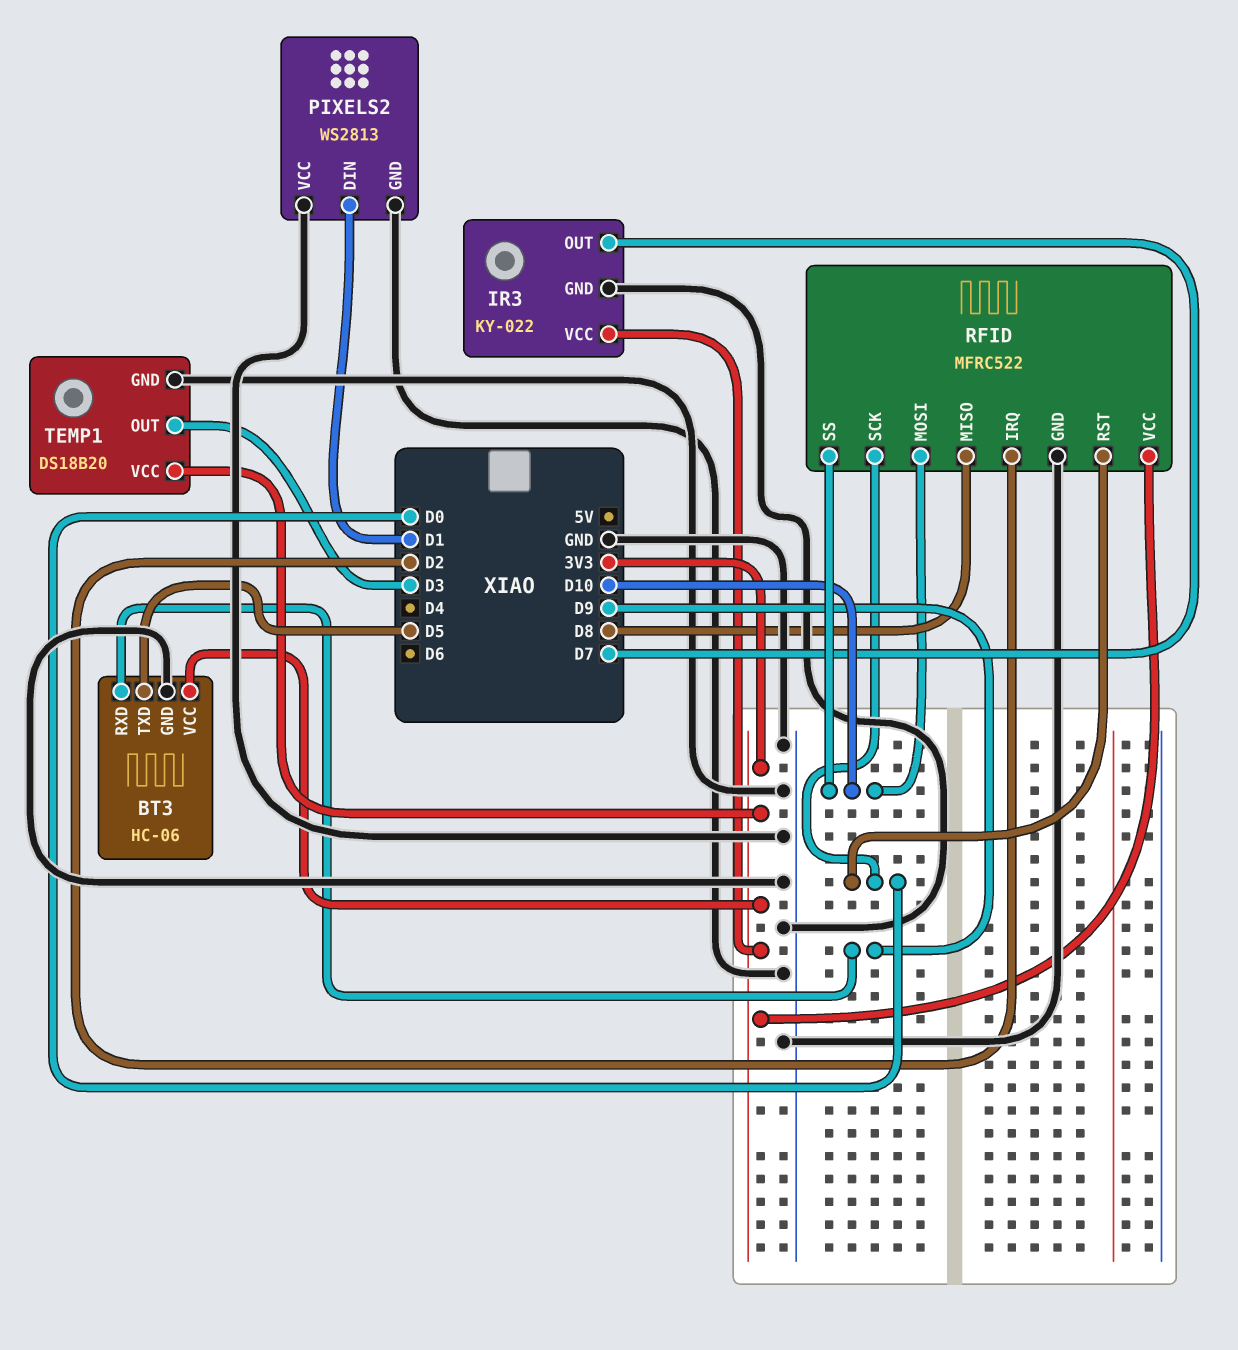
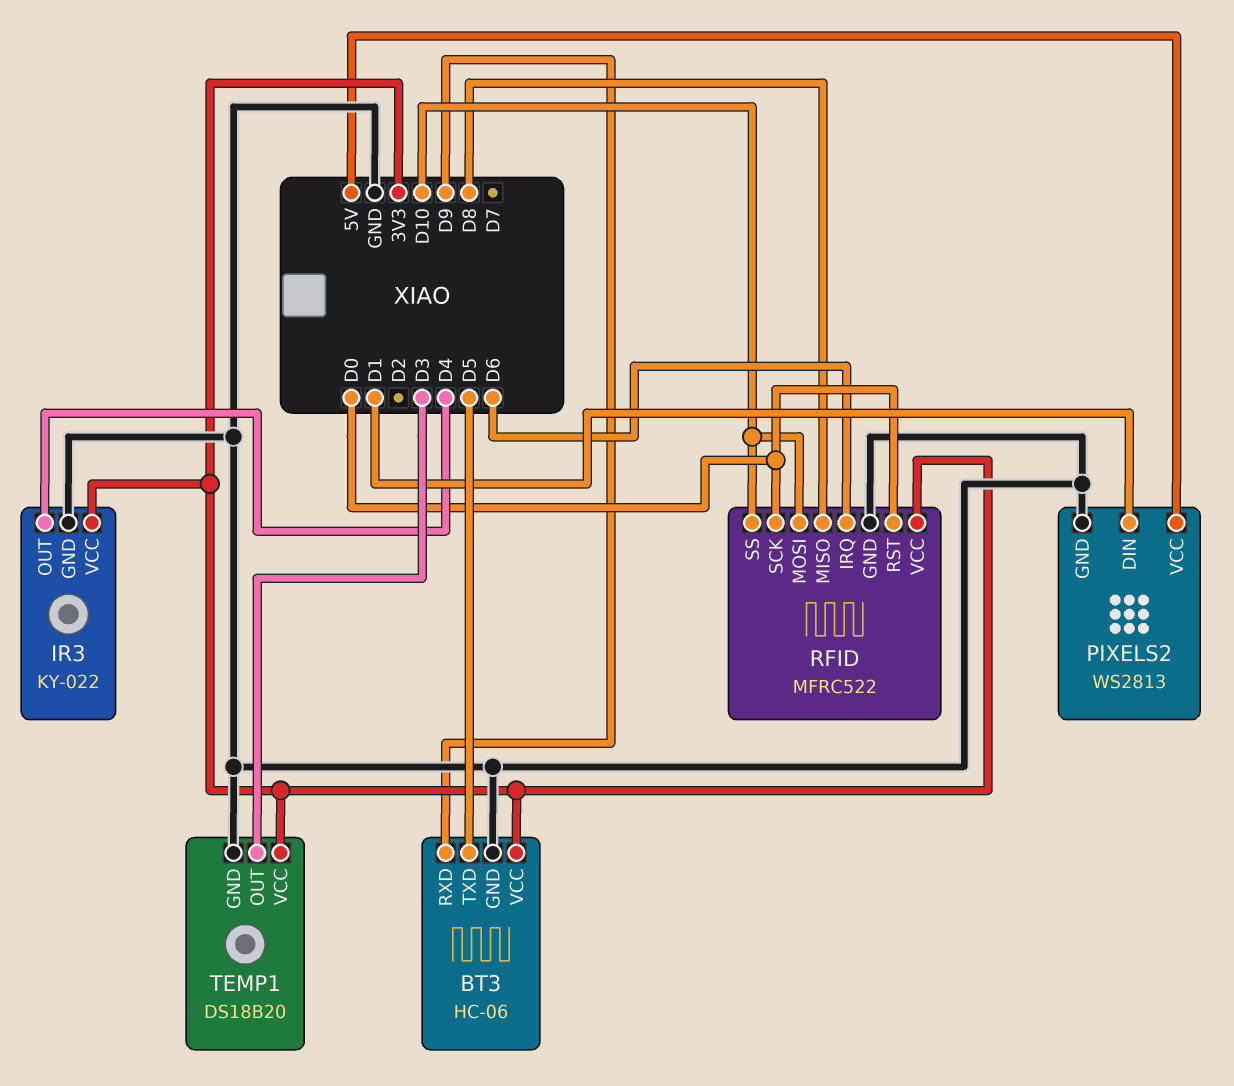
IR3 pin OUT: D7 -> D4
PIXELS2 pin VCC: GND -> 5V
RFID pin IRQ: D2 -> D6

